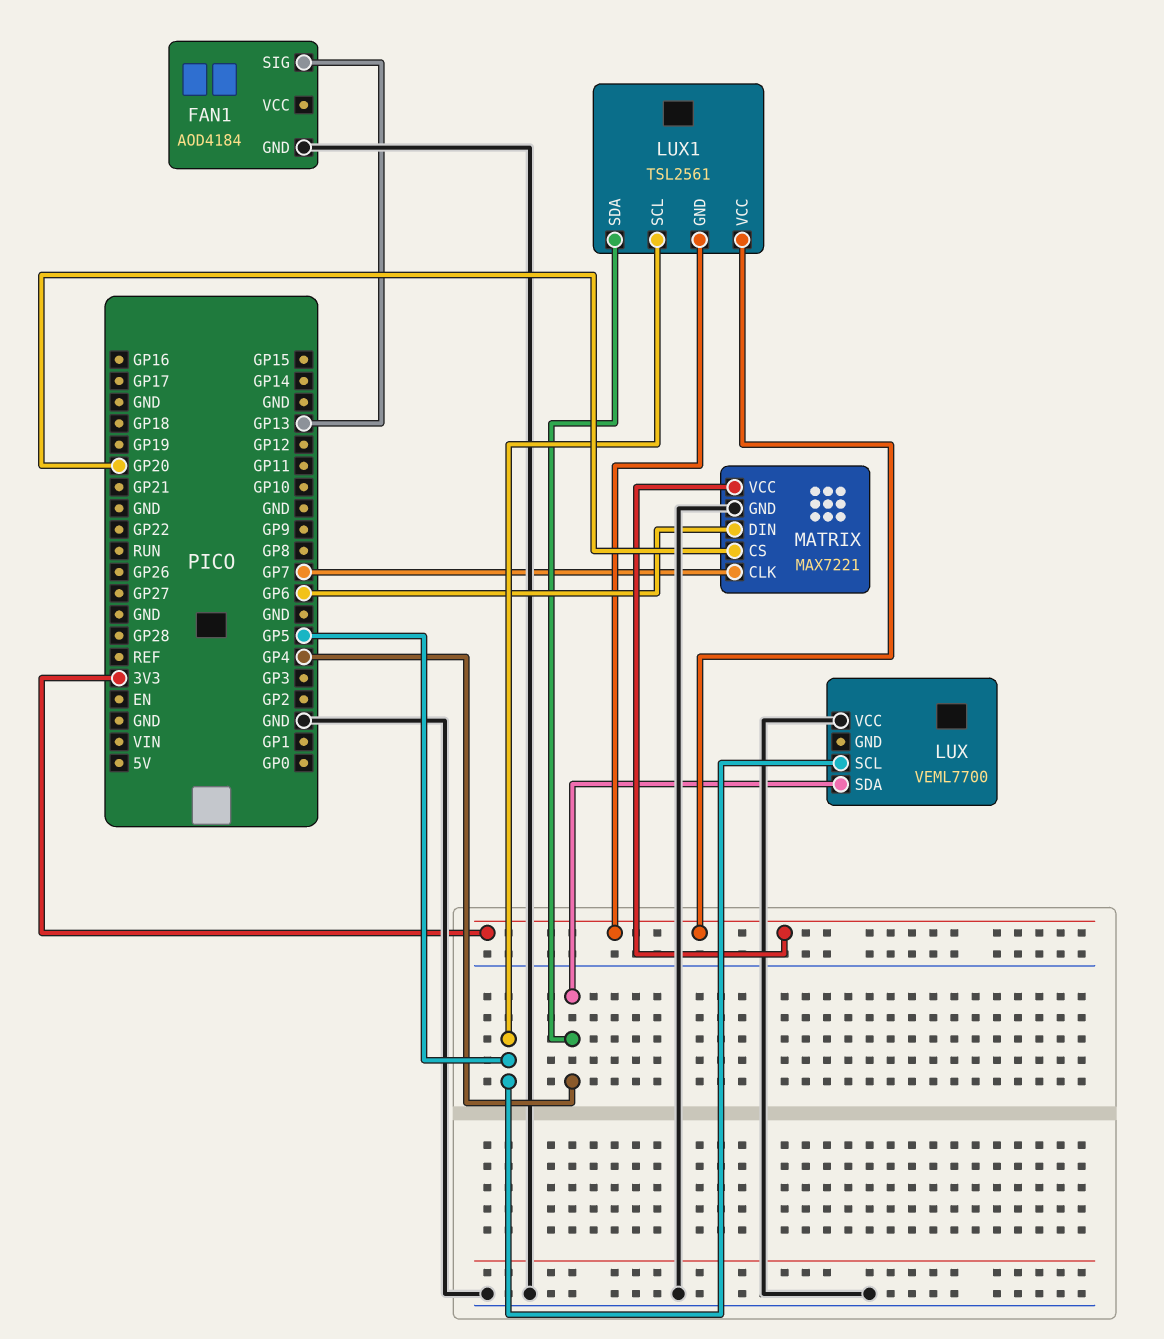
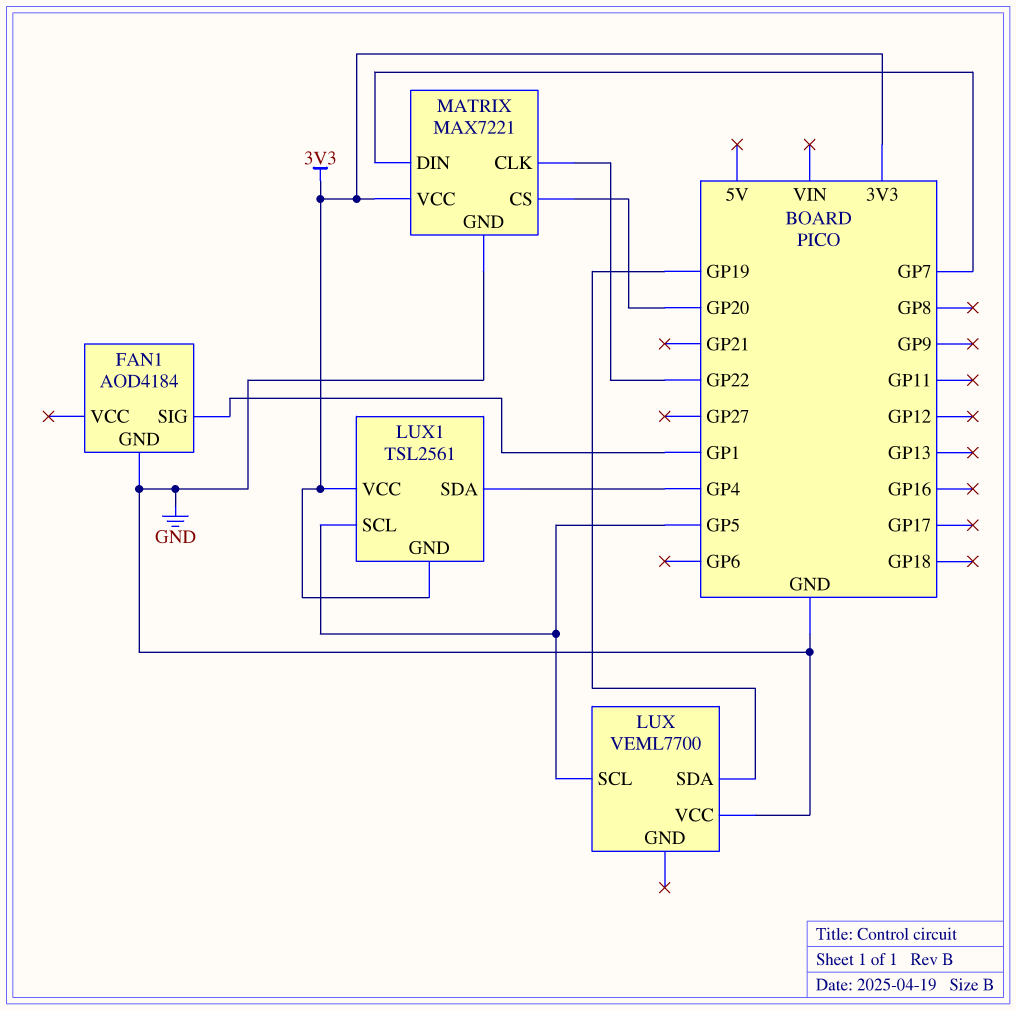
FAN1 pin SIG: GP13 -> GP1
LUX pin SDA: GP4 -> GP19
MATRIX pin CLK: GP7 -> GP22
MATRIX pin DIN: GP6 -> GP7

